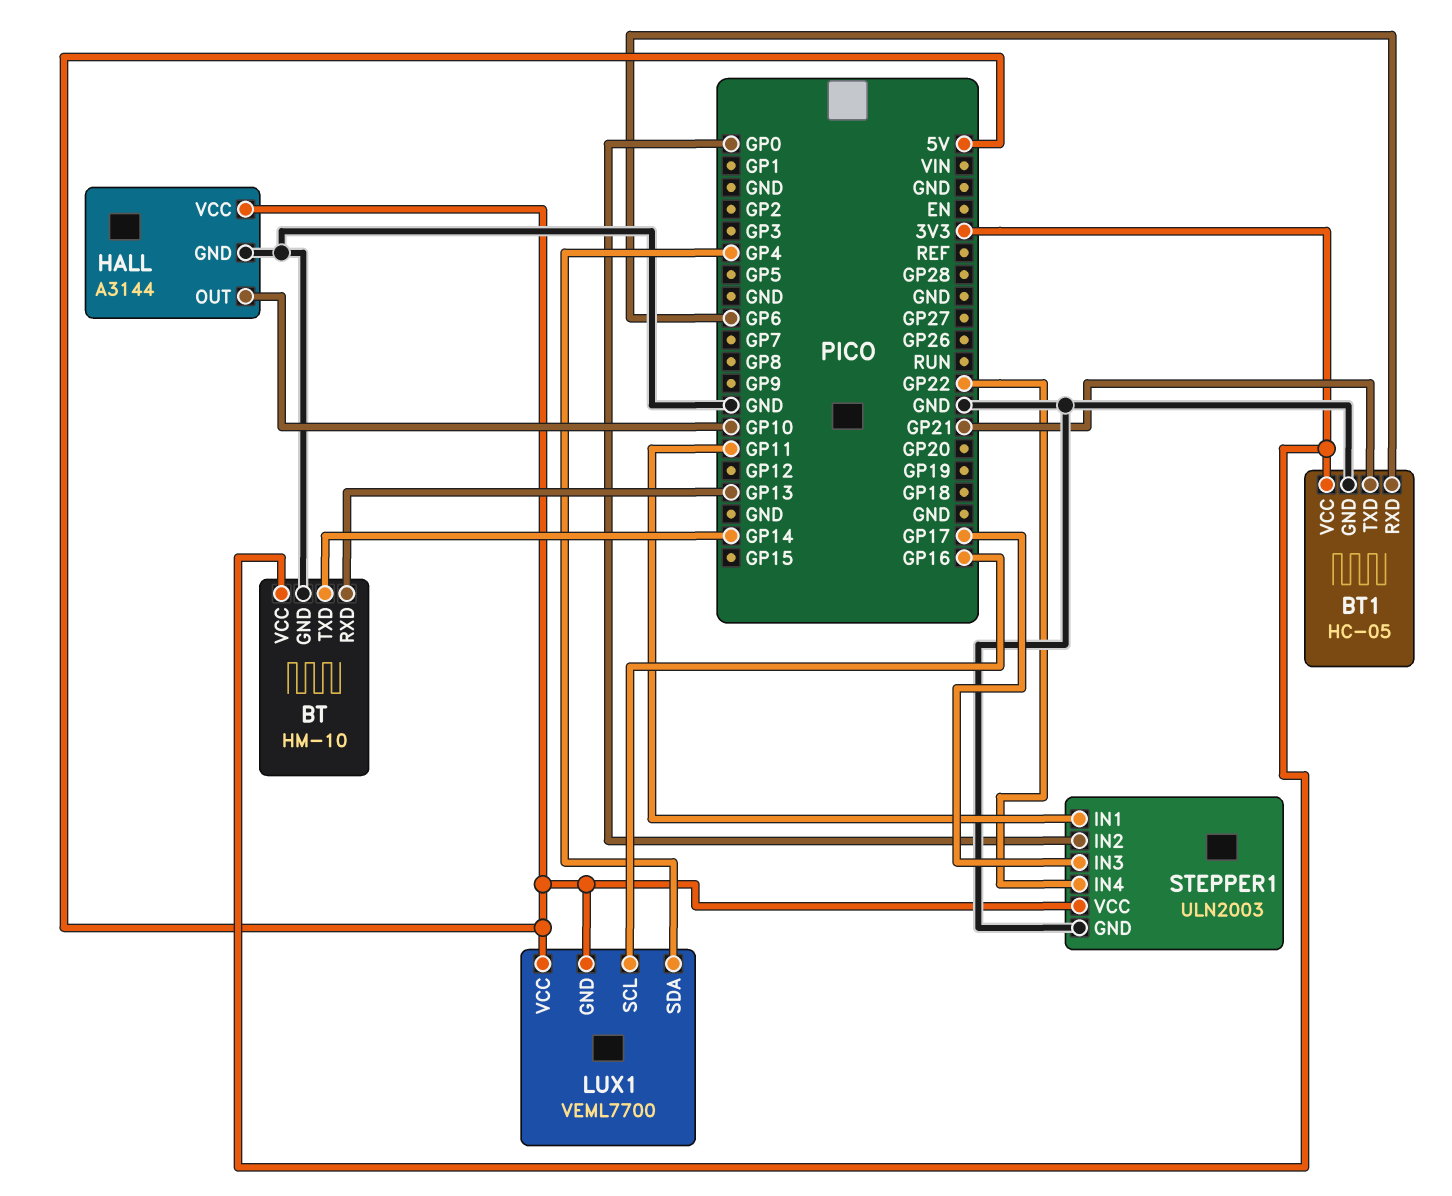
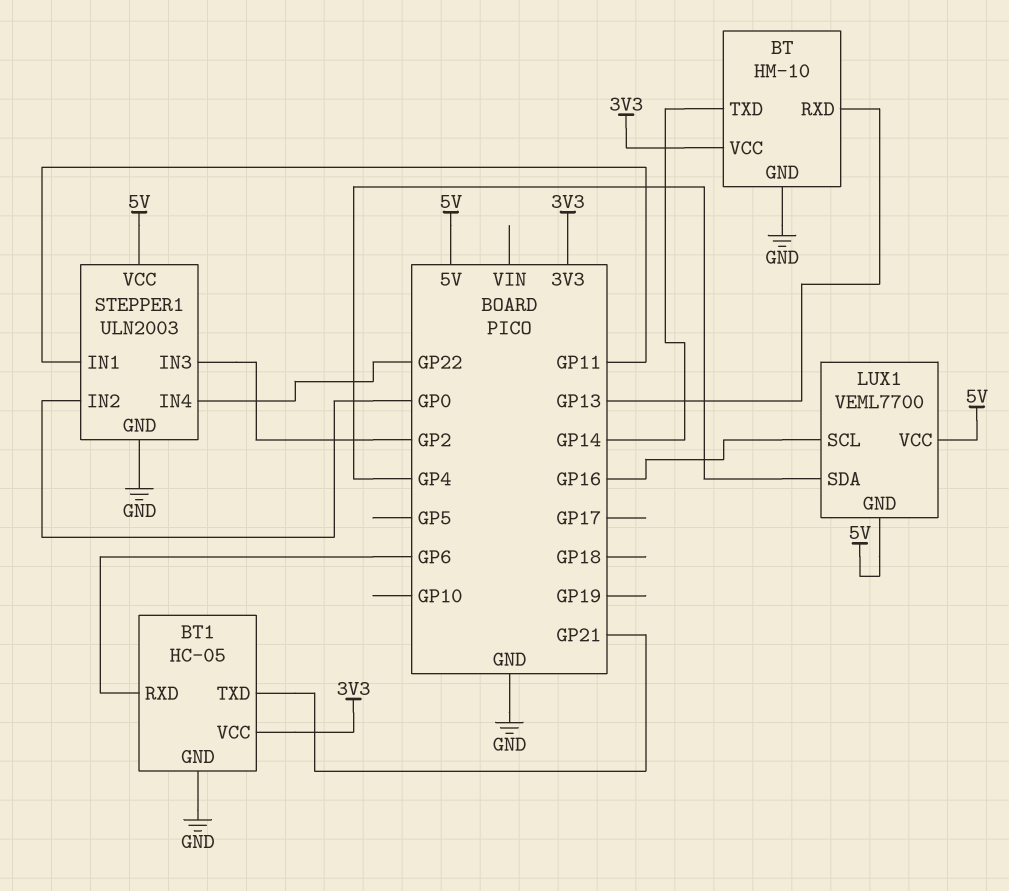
HALL: A3144 -> none
HALL pin GND: GND -> none
HALL pin OUT: GP10 -> none
HALL pin VCC: 5V -> none
STEPPER1 pin IN3: GP17 -> GP2

